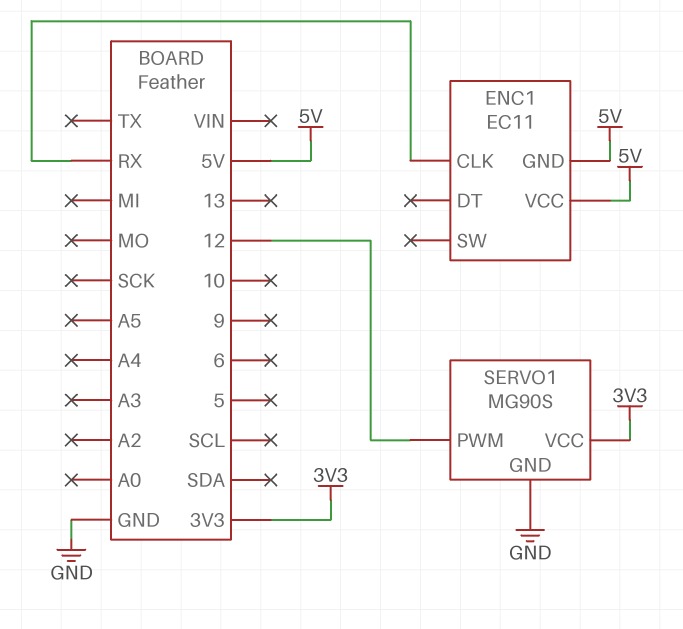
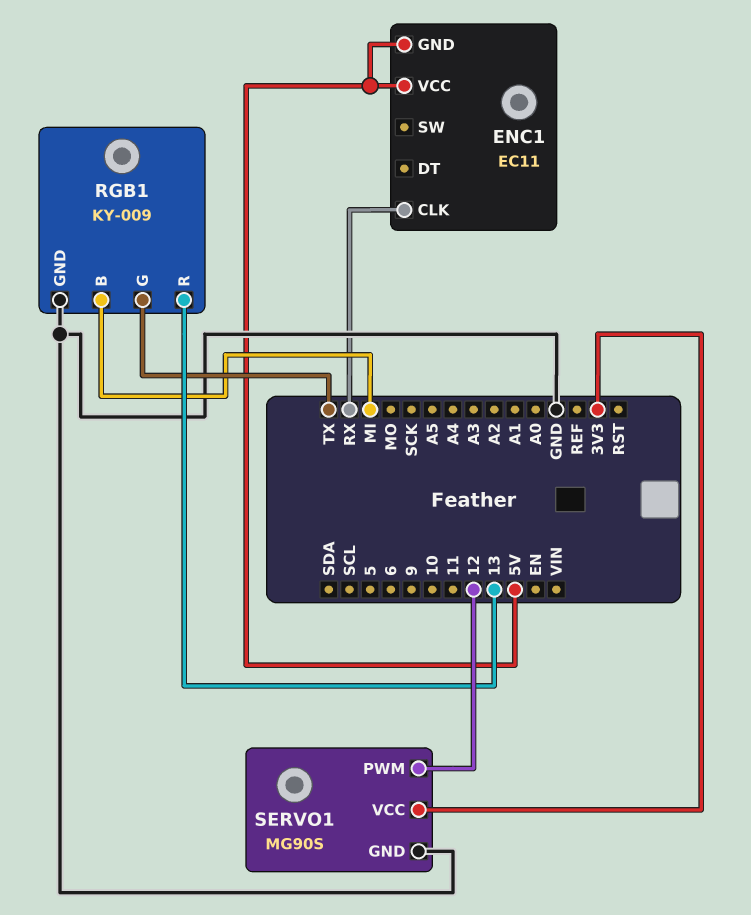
RGB1: none -> KY-009
RGB1 pin B: none -> MI
RGB1 pin G: none -> TX
RGB1 pin GND: none -> GND
RGB1 pin R: none -> 13

